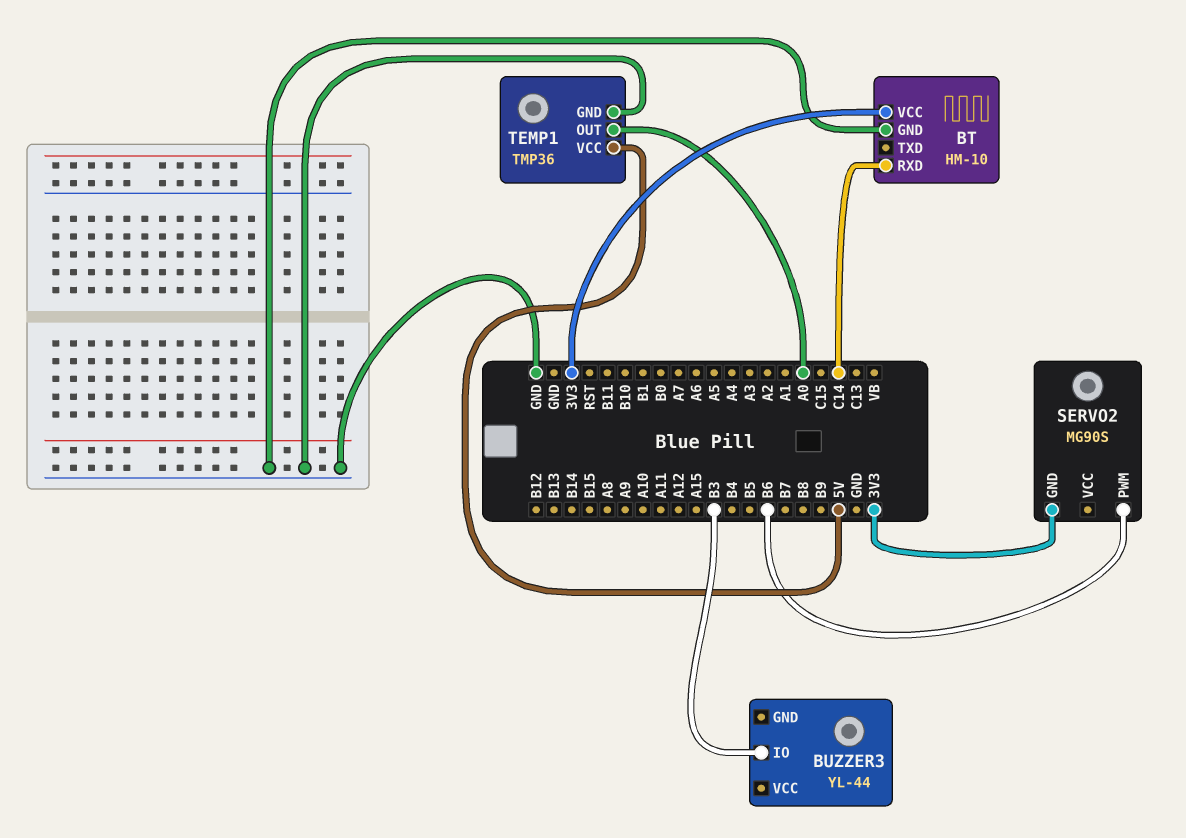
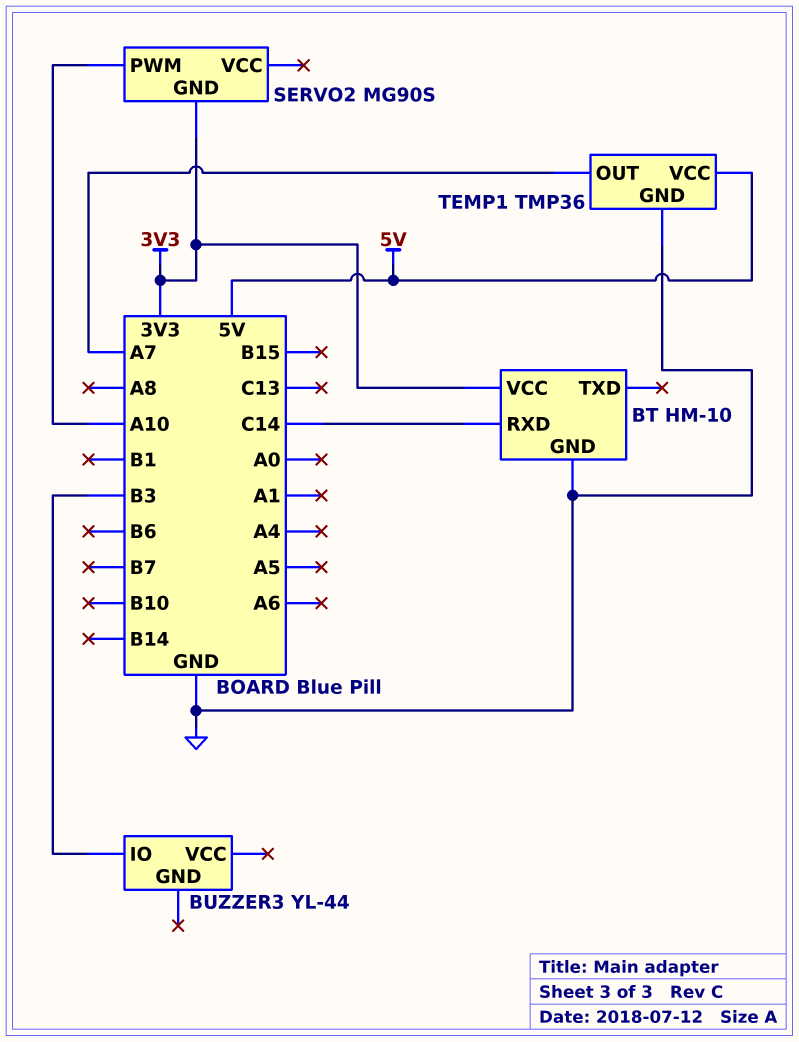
SERVO2 pin PWM: B6 -> A10
TEMP1 pin OUT: A0 -> A7

